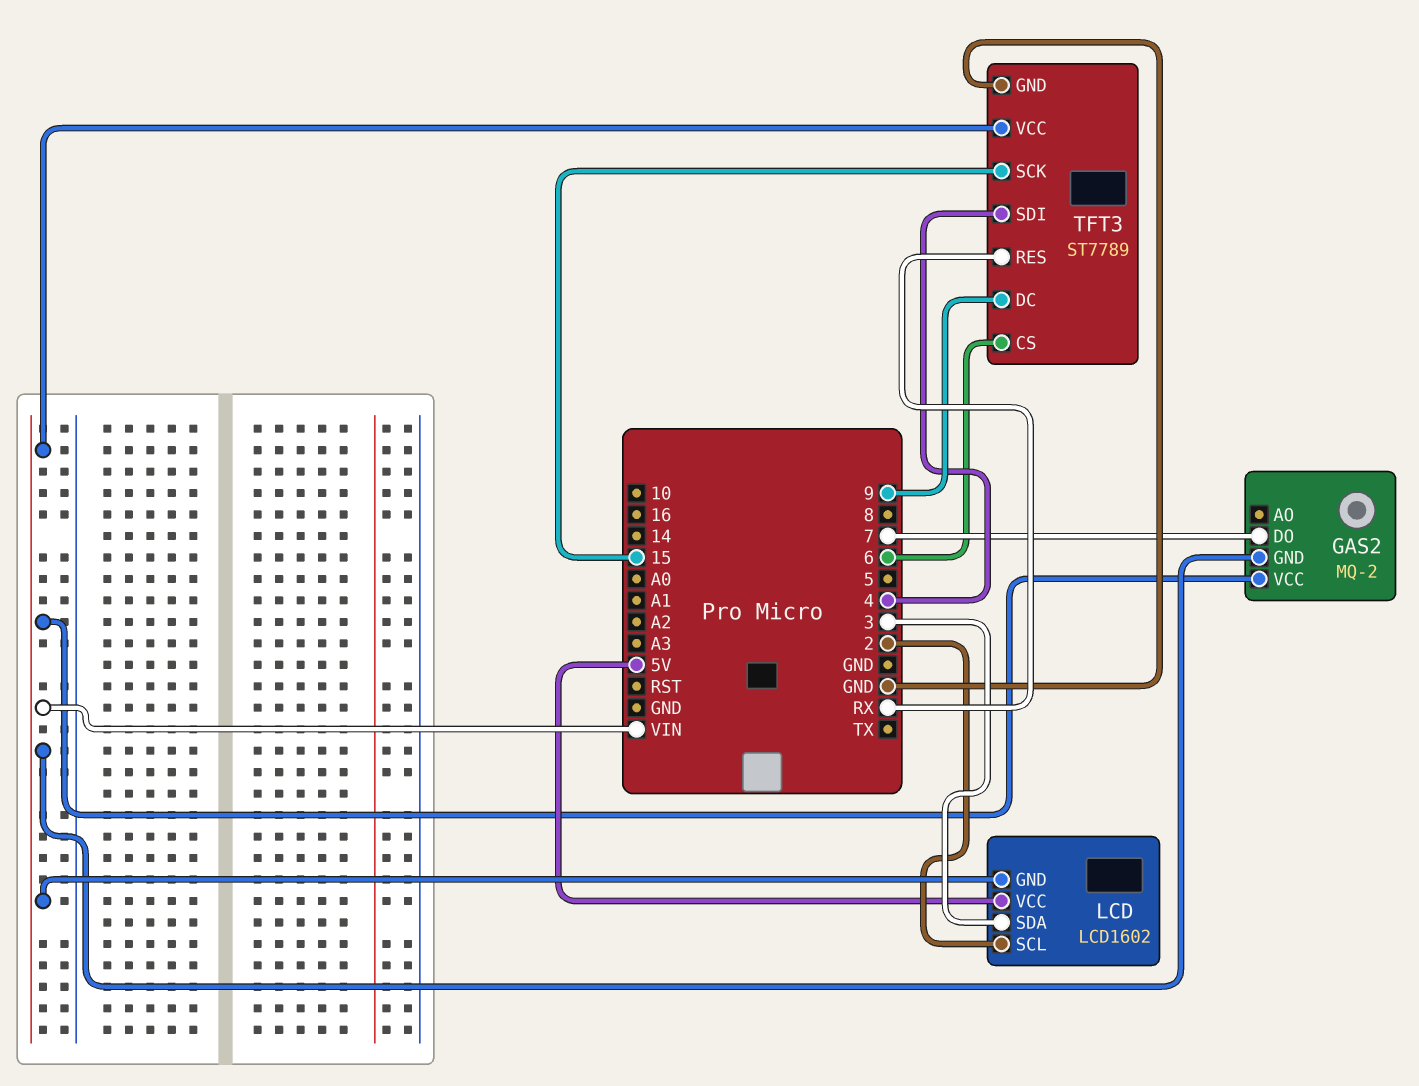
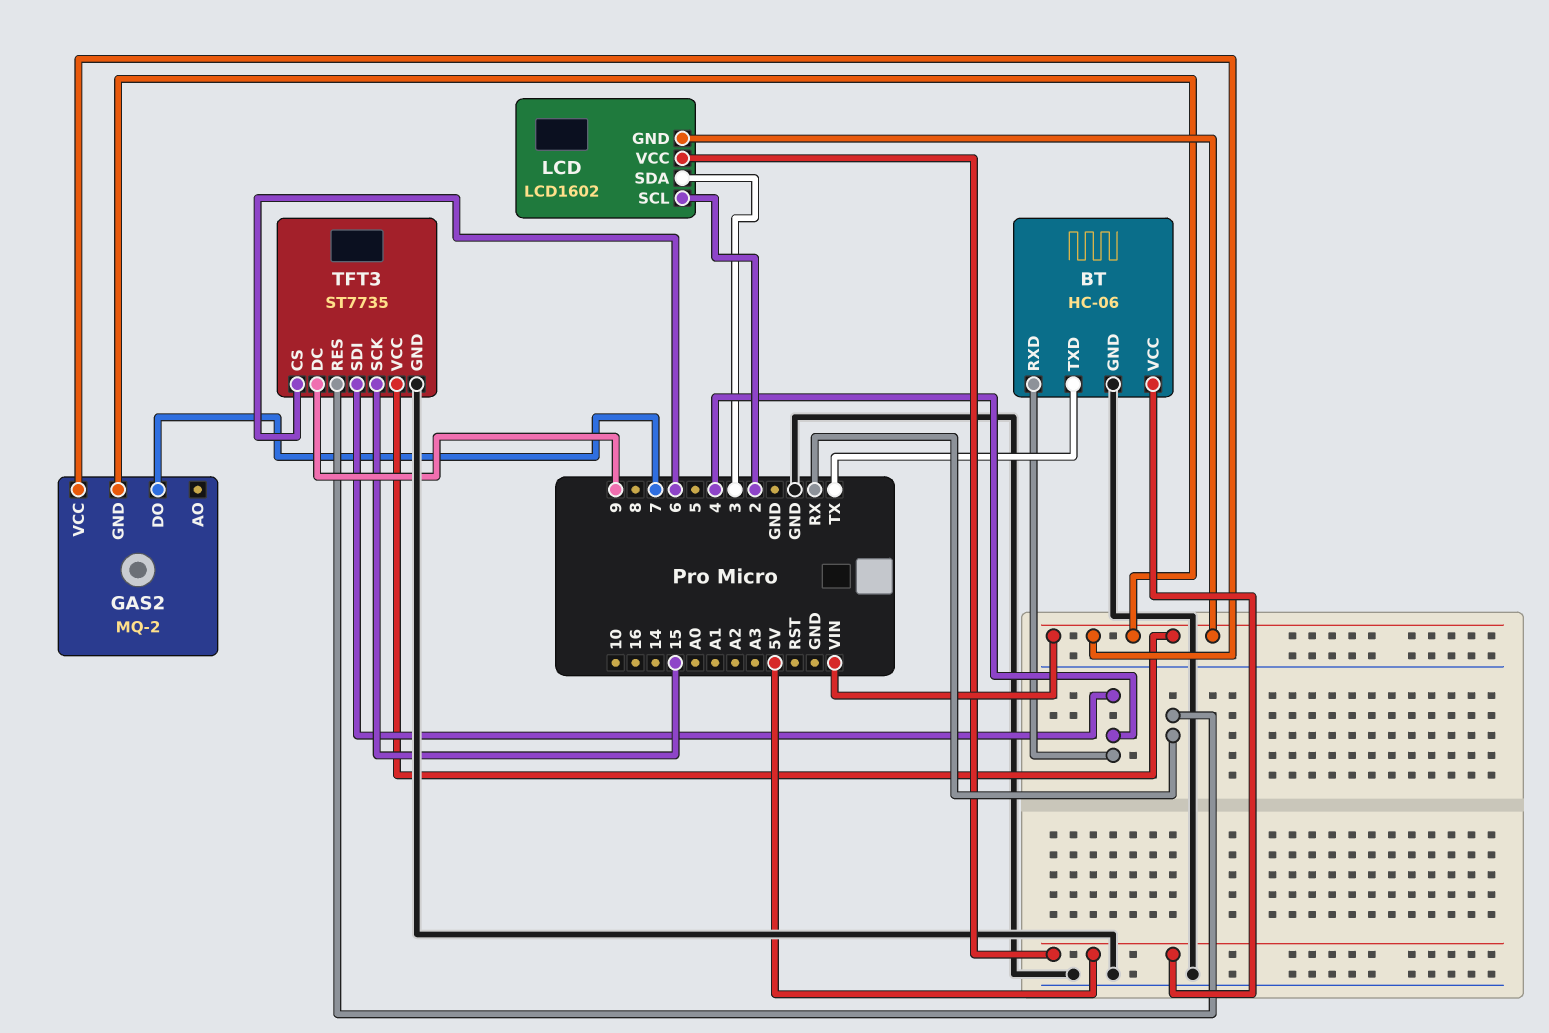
BT: none -> HC-06
BT pin GND: none -> GND
BT pin RXD: none -> 4
BT pin TXD: none -> TX
BT pin VCC: none -> 5V
TFT3: ST7789 -> ST7735

